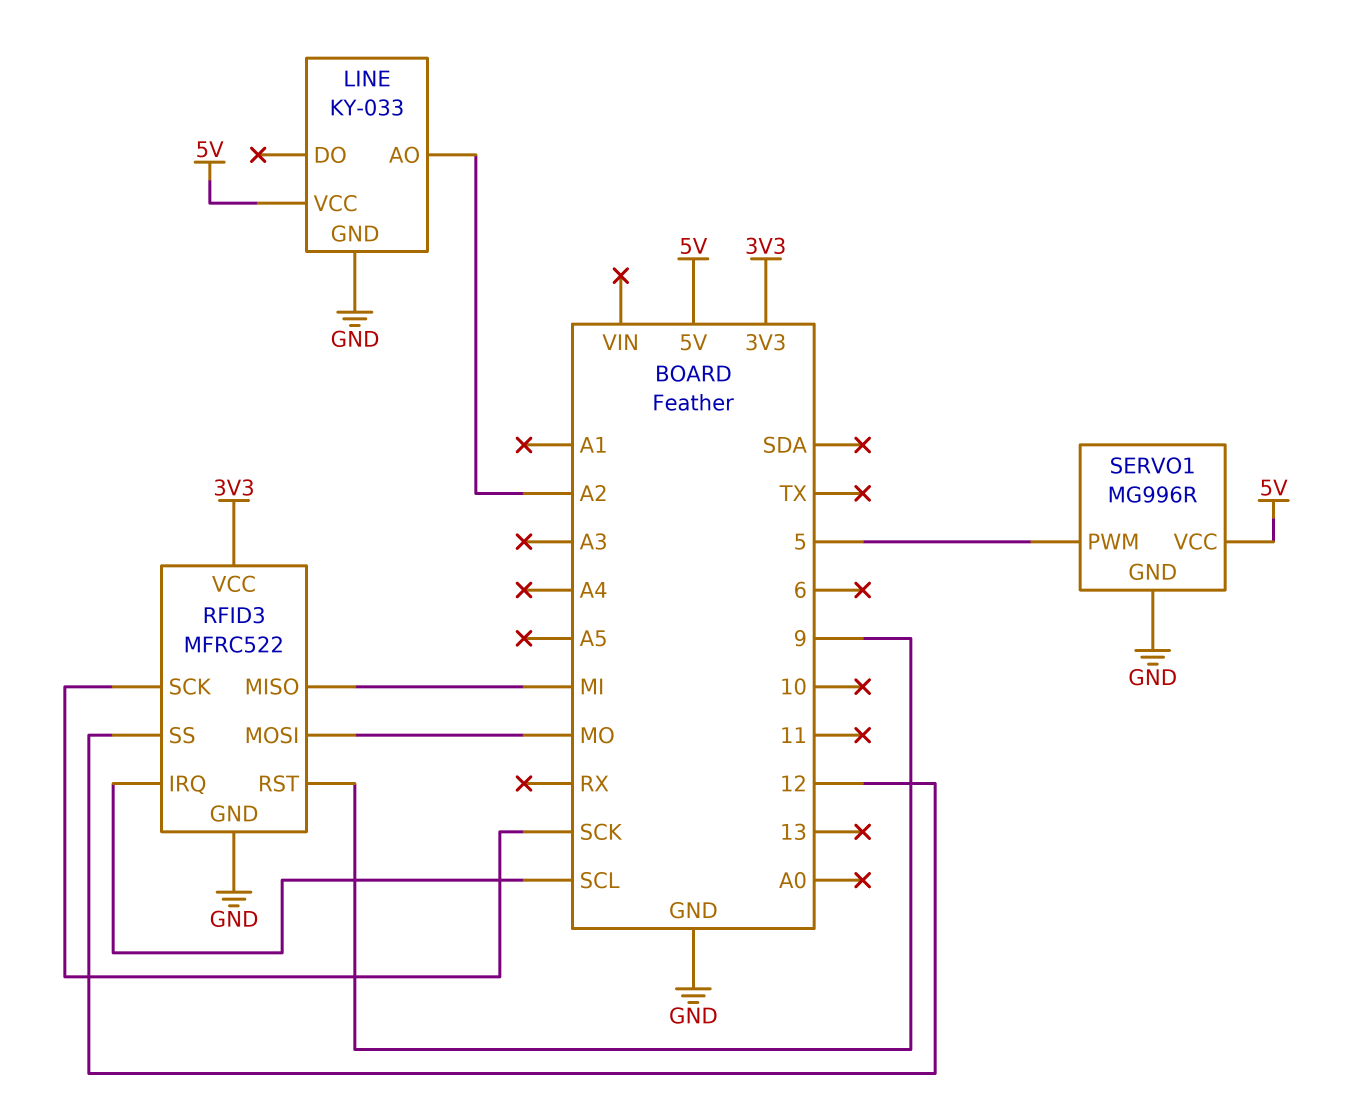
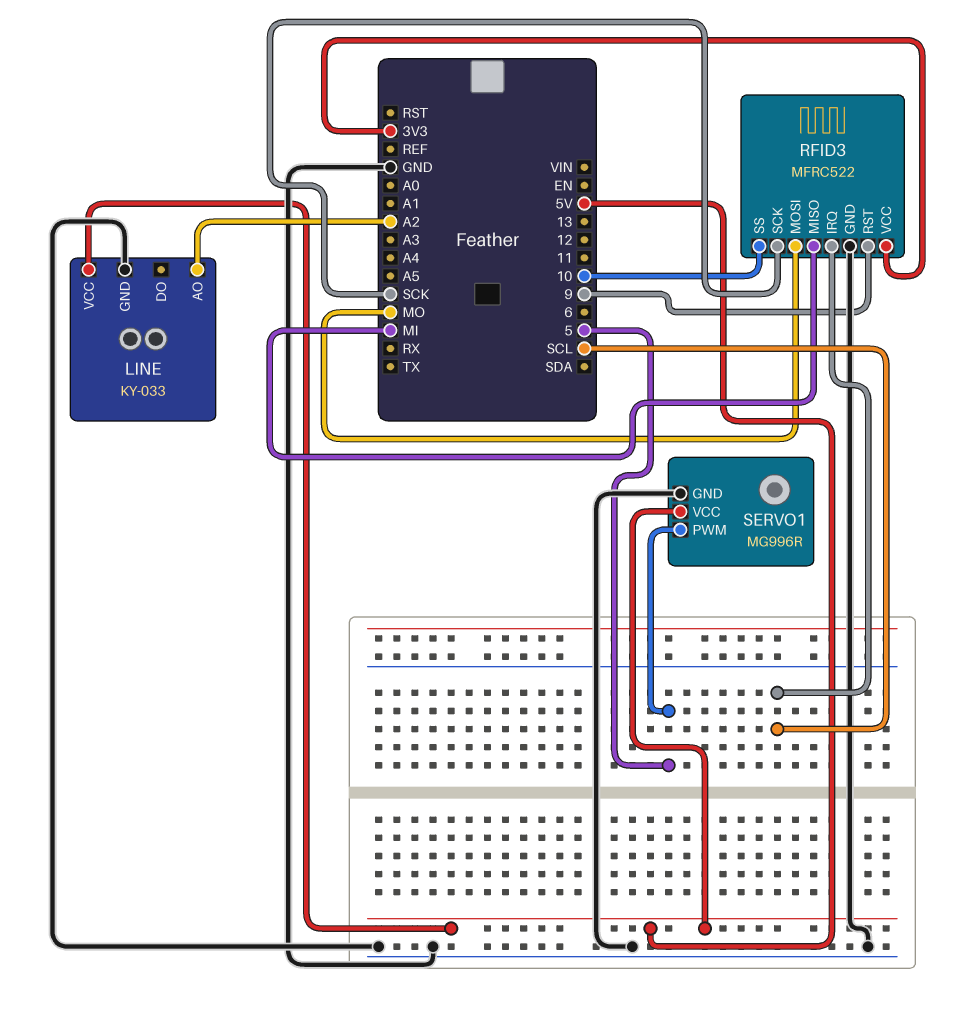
RFID3 pin SS: 12 -> 10

